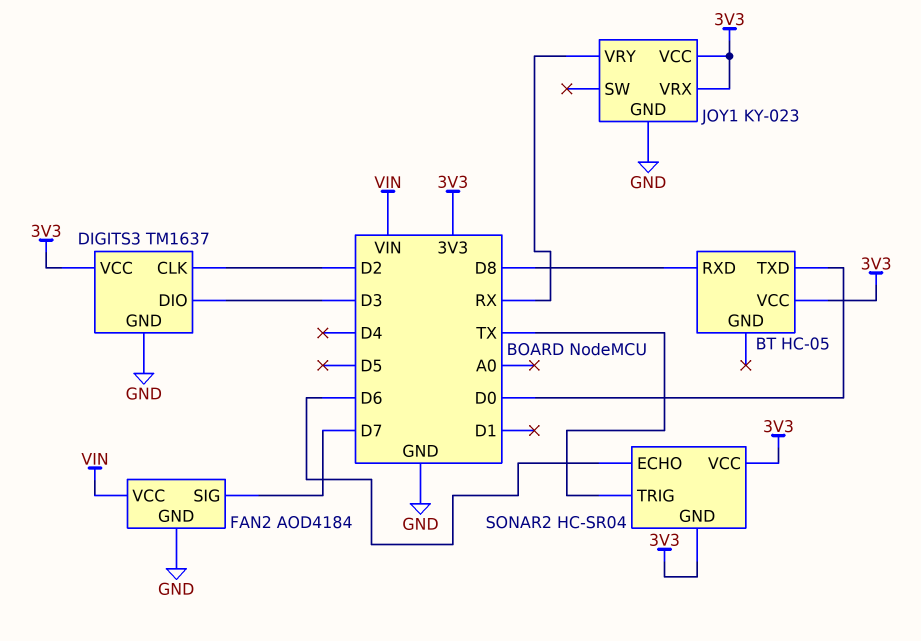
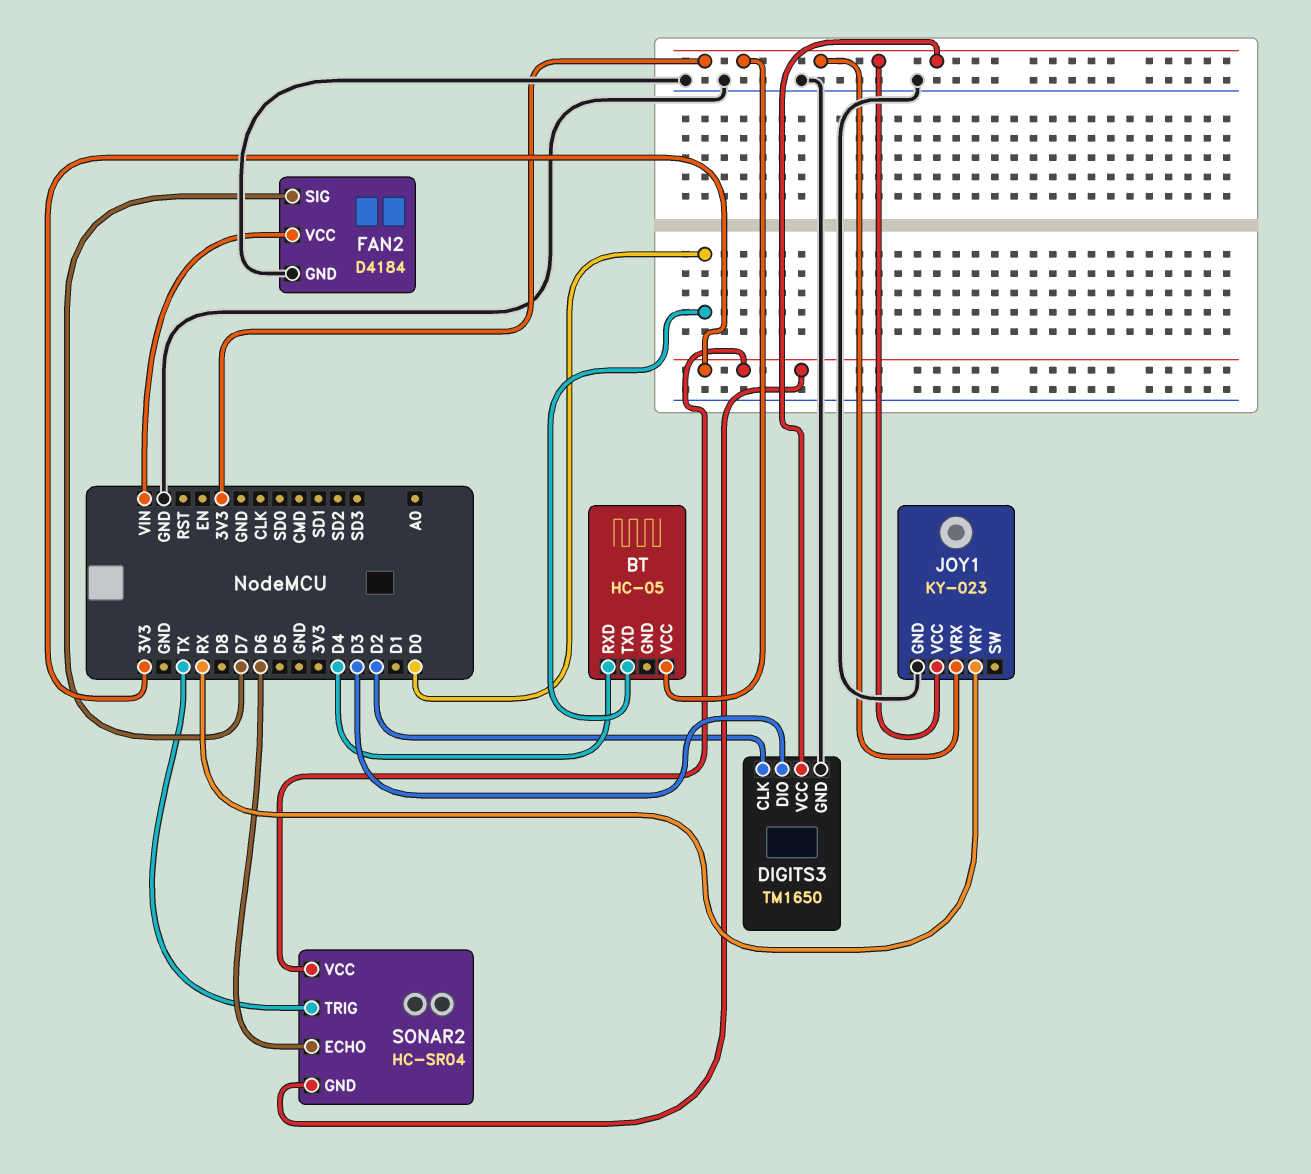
BT pin RXD: D8 -> D4
DIGITS3: TM1637 -> TM1650
FAN2: AOD4184 -> D4184

